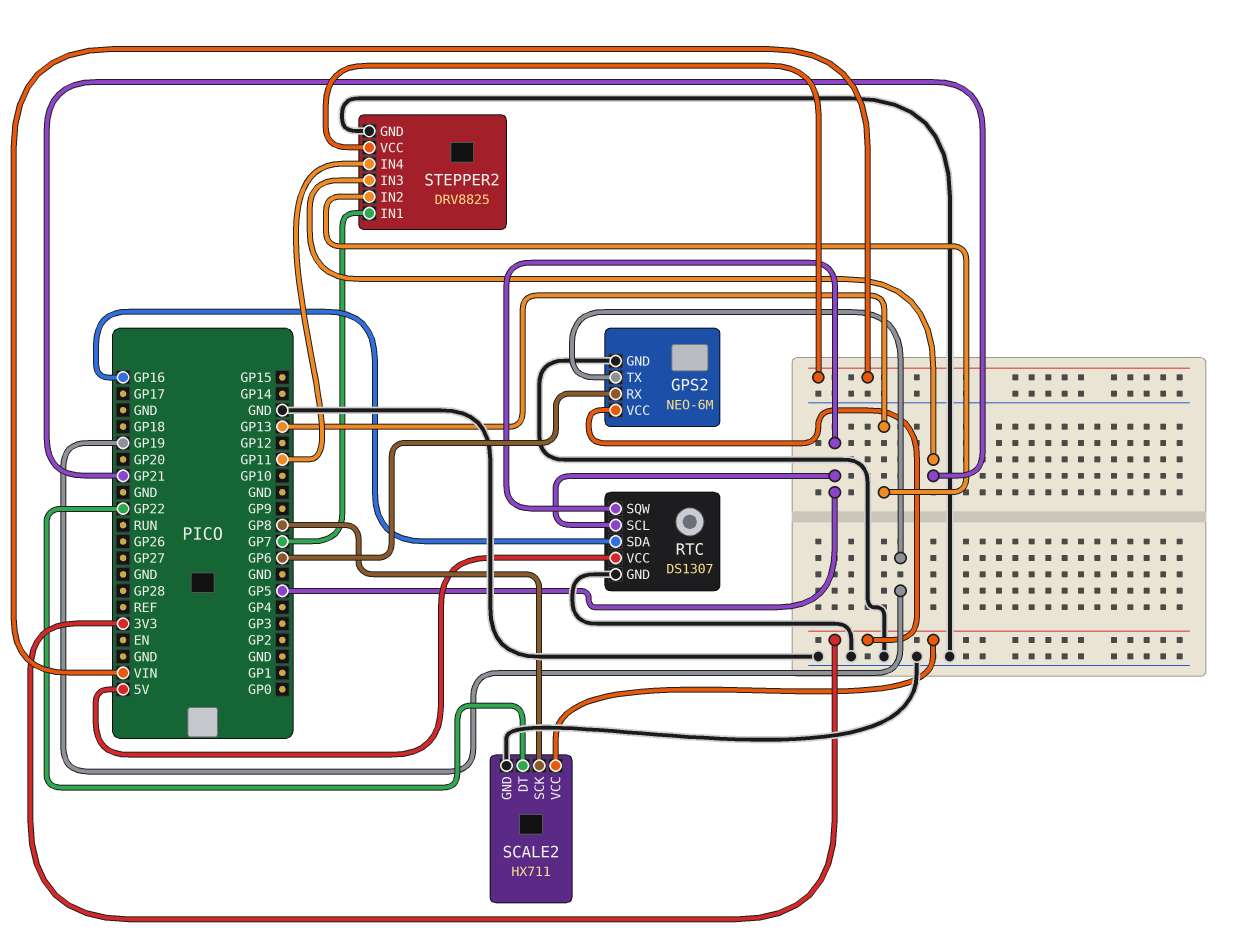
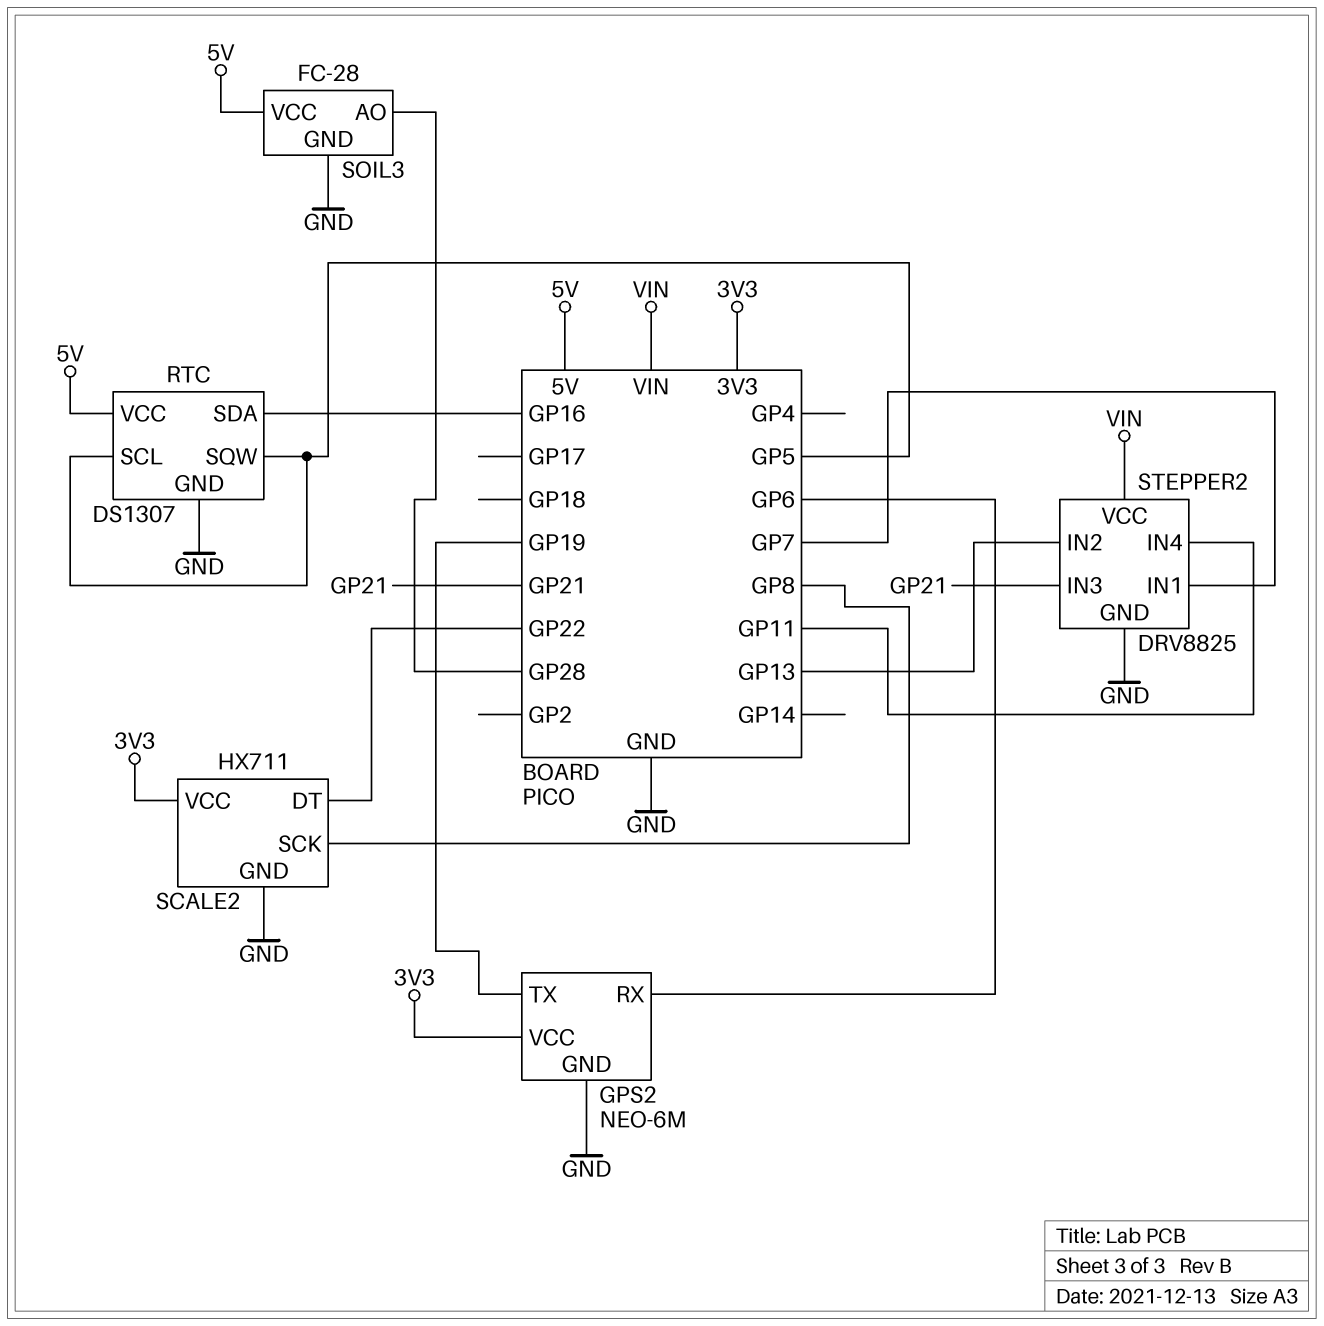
SOIL3: none -> FC-28
SOIL3 pin AO: none -> GP28
SOIL3 pin GND: none -> GND
SOIL3 pin VCC: none -> 5V

